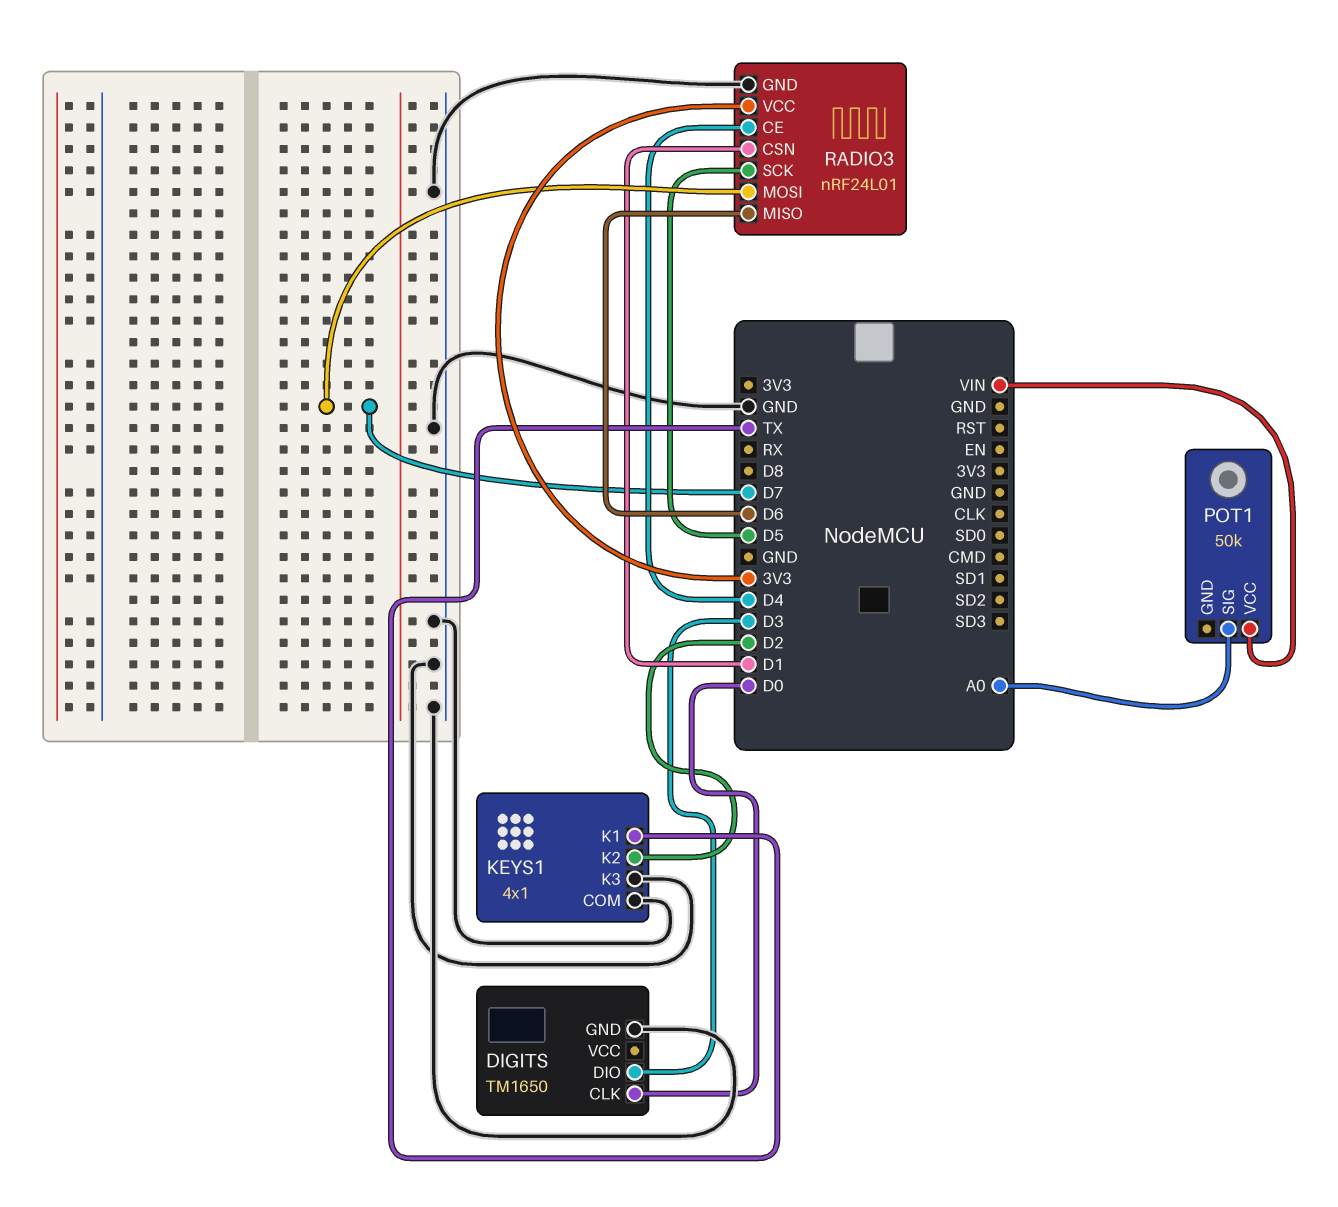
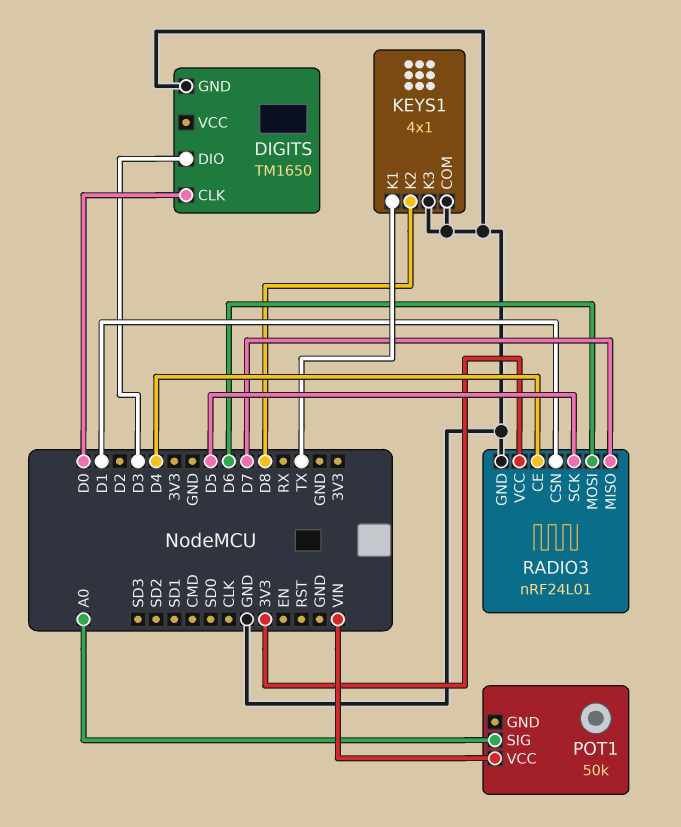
KEYS1 pin K2: D2 -> D8
RADIO3 pin MISO: D6 -> D7
RADIO3 pin MOSI: D7 -> D6

